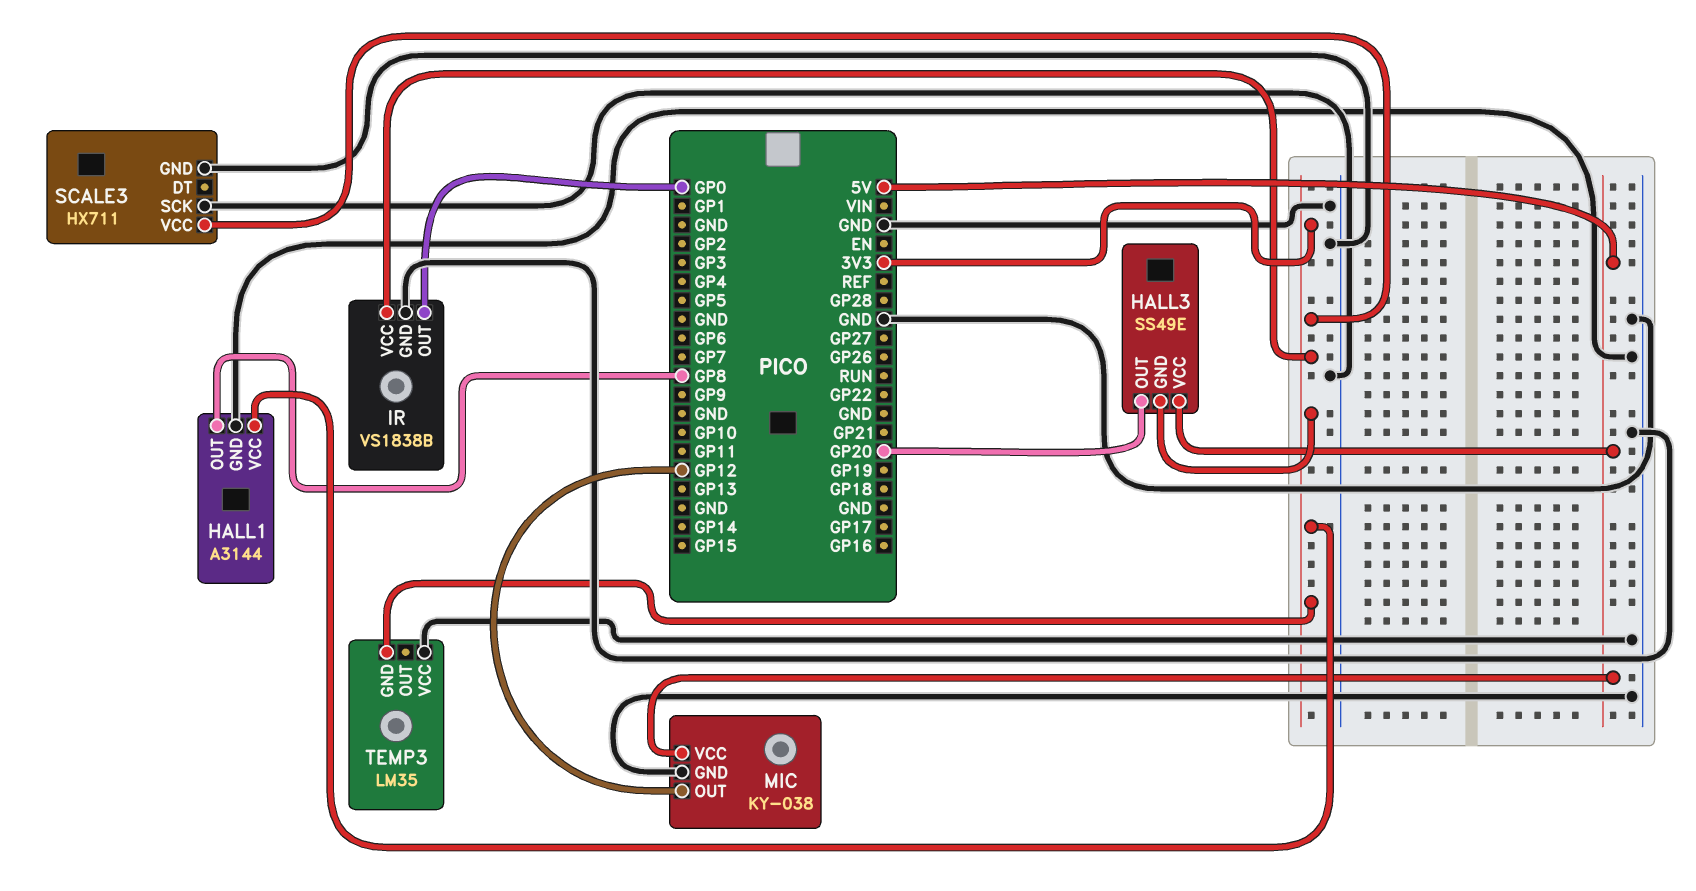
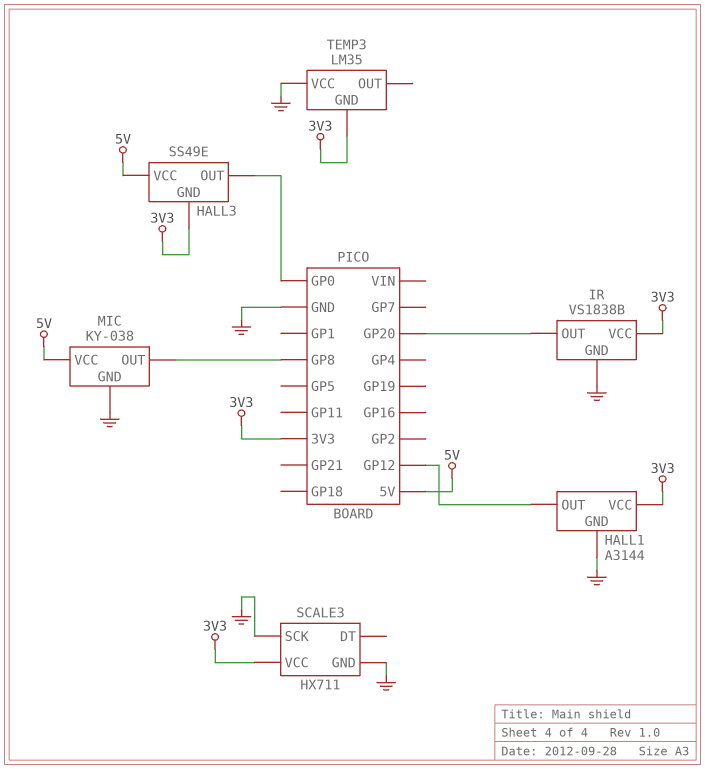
HALL1 pin OUT: GP8 -> GP12
HALL3 pin OUT: GP20 -> GP0
IR pin OUT: GP0 -> GP20
MIC pin OUT: GP12 -> GP8

